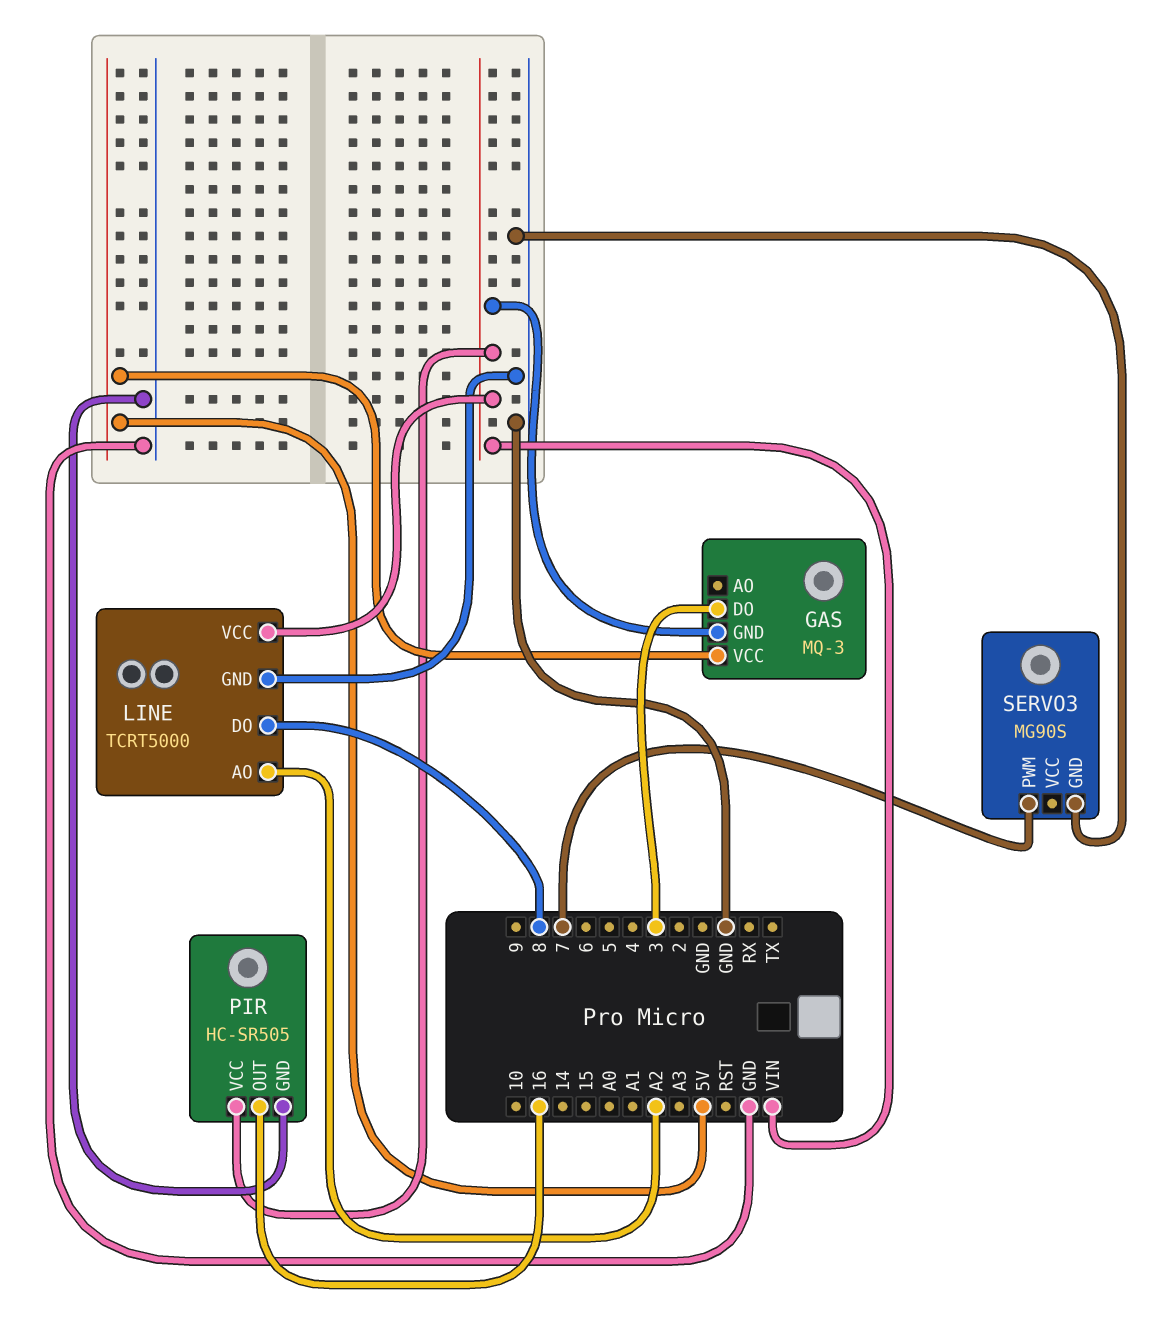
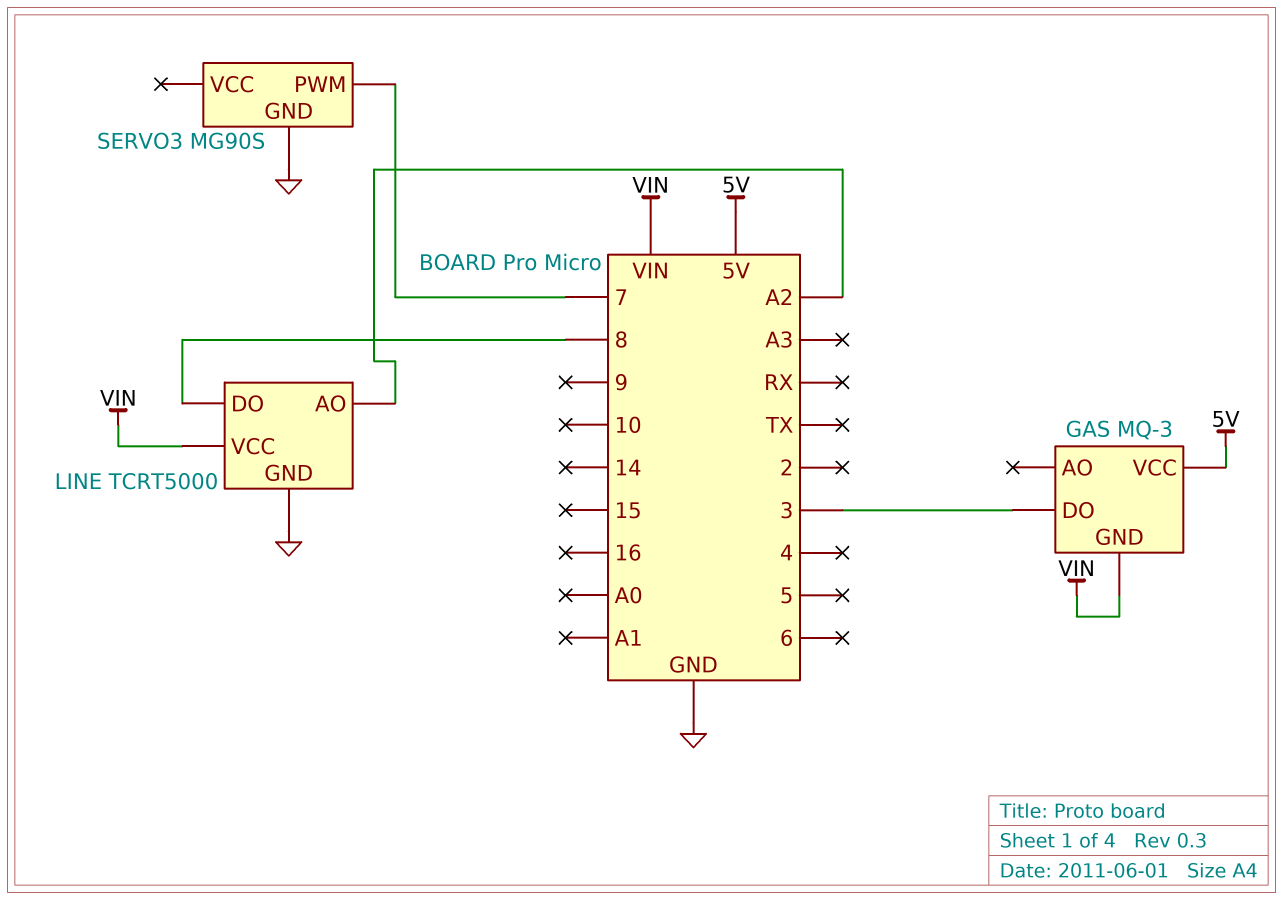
PIR: HC-SR505 -> none
PIR pin GND: GND -> none
PIR pin OUT: 16 -> none
PIR pin VCC: VIN -> none

